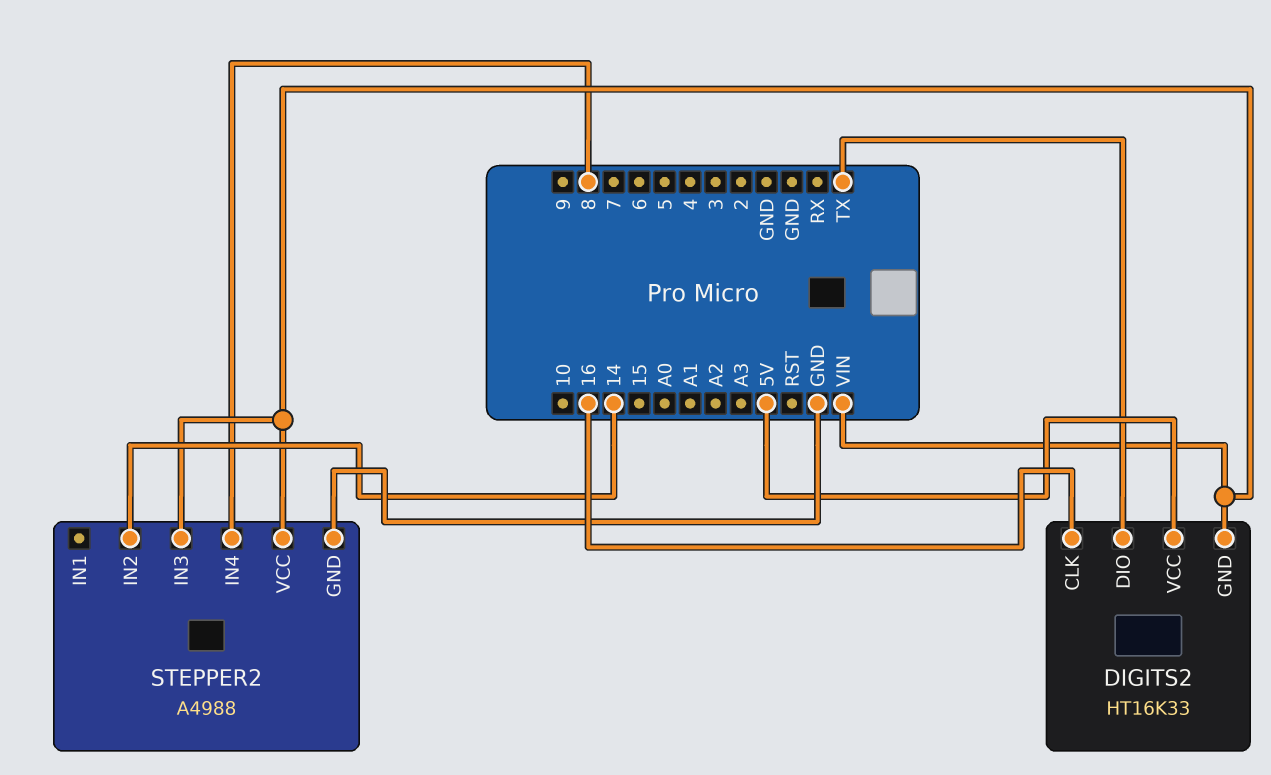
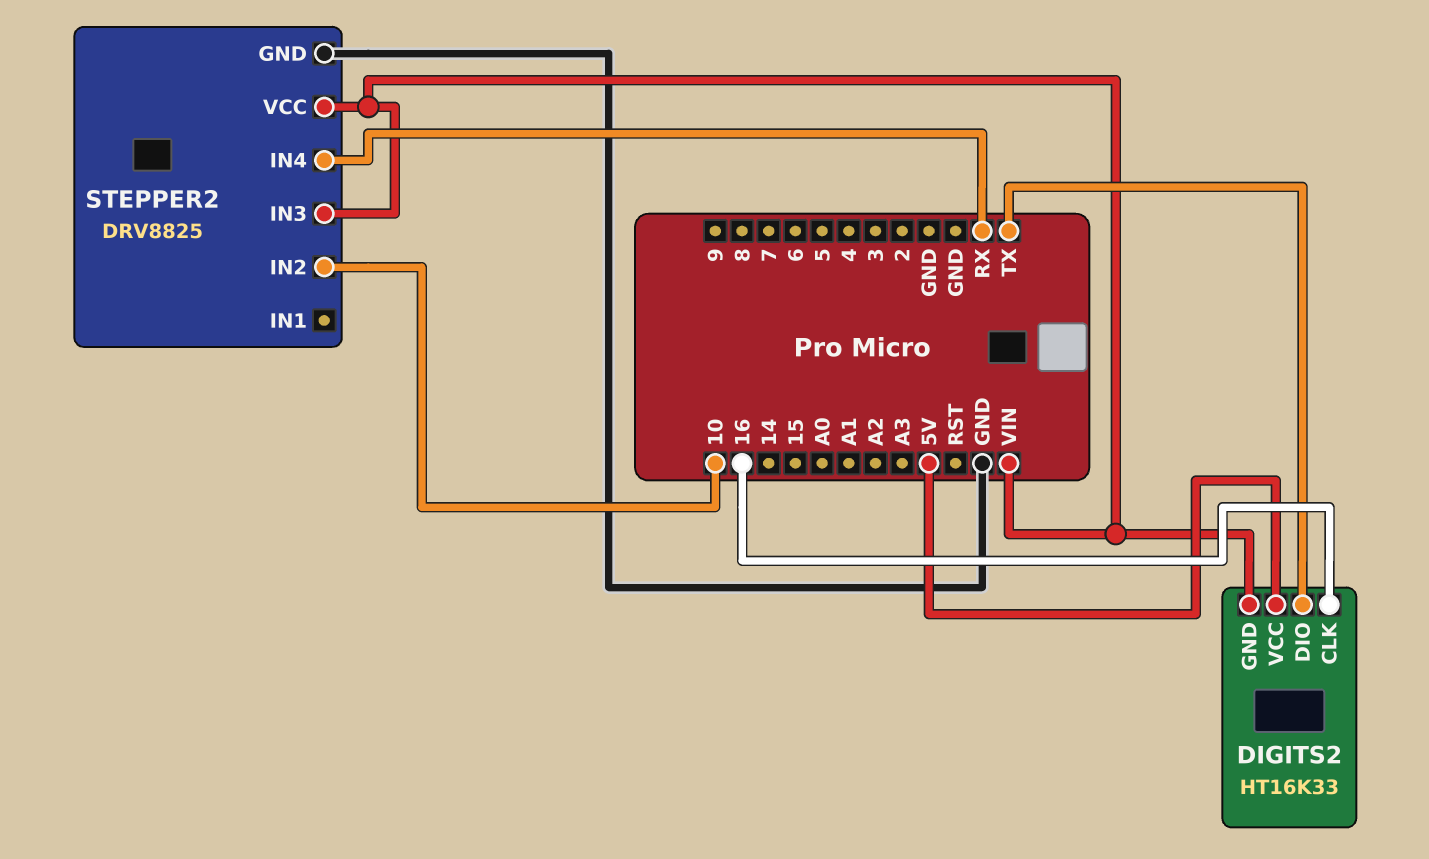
STEPPER2: A4988 -> DRV8825
STEPPER2 pin IN2: 14 -> 10
STEPPER2 pin IN4: 8 -> RX

